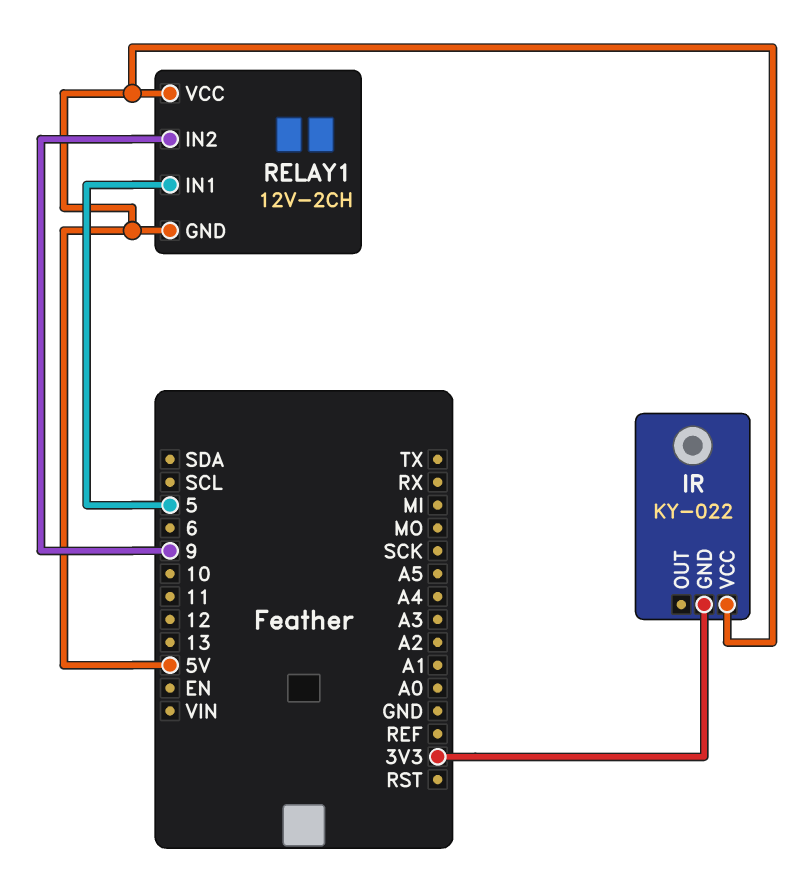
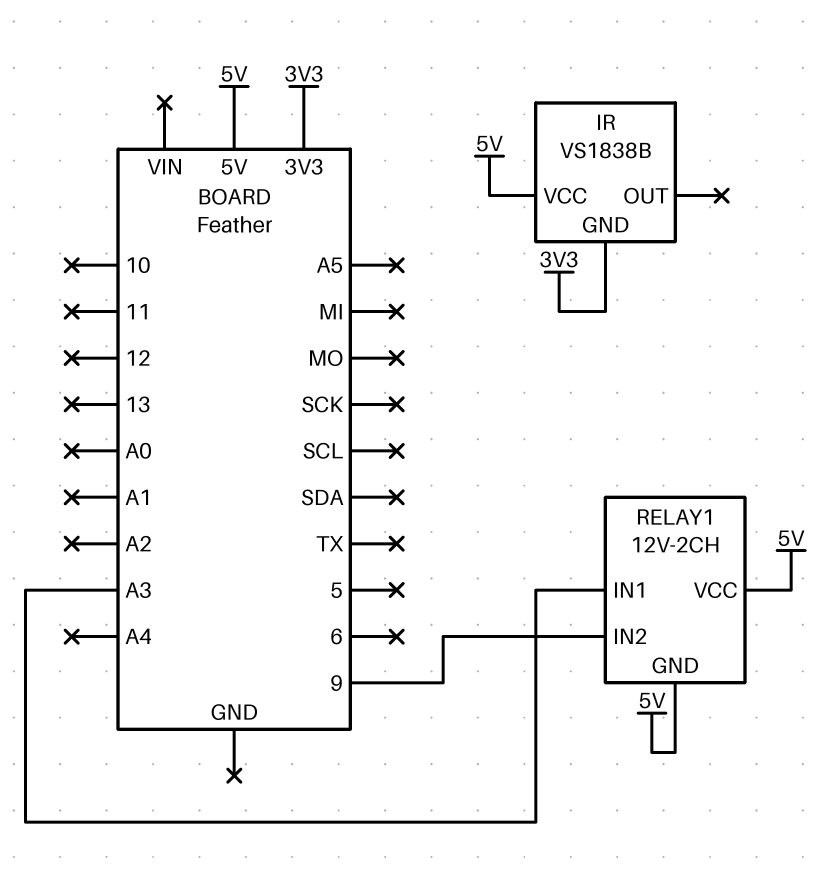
IR: KY-022 -> VS1838B
RELAY1 pin IN1: 5 -> A3

